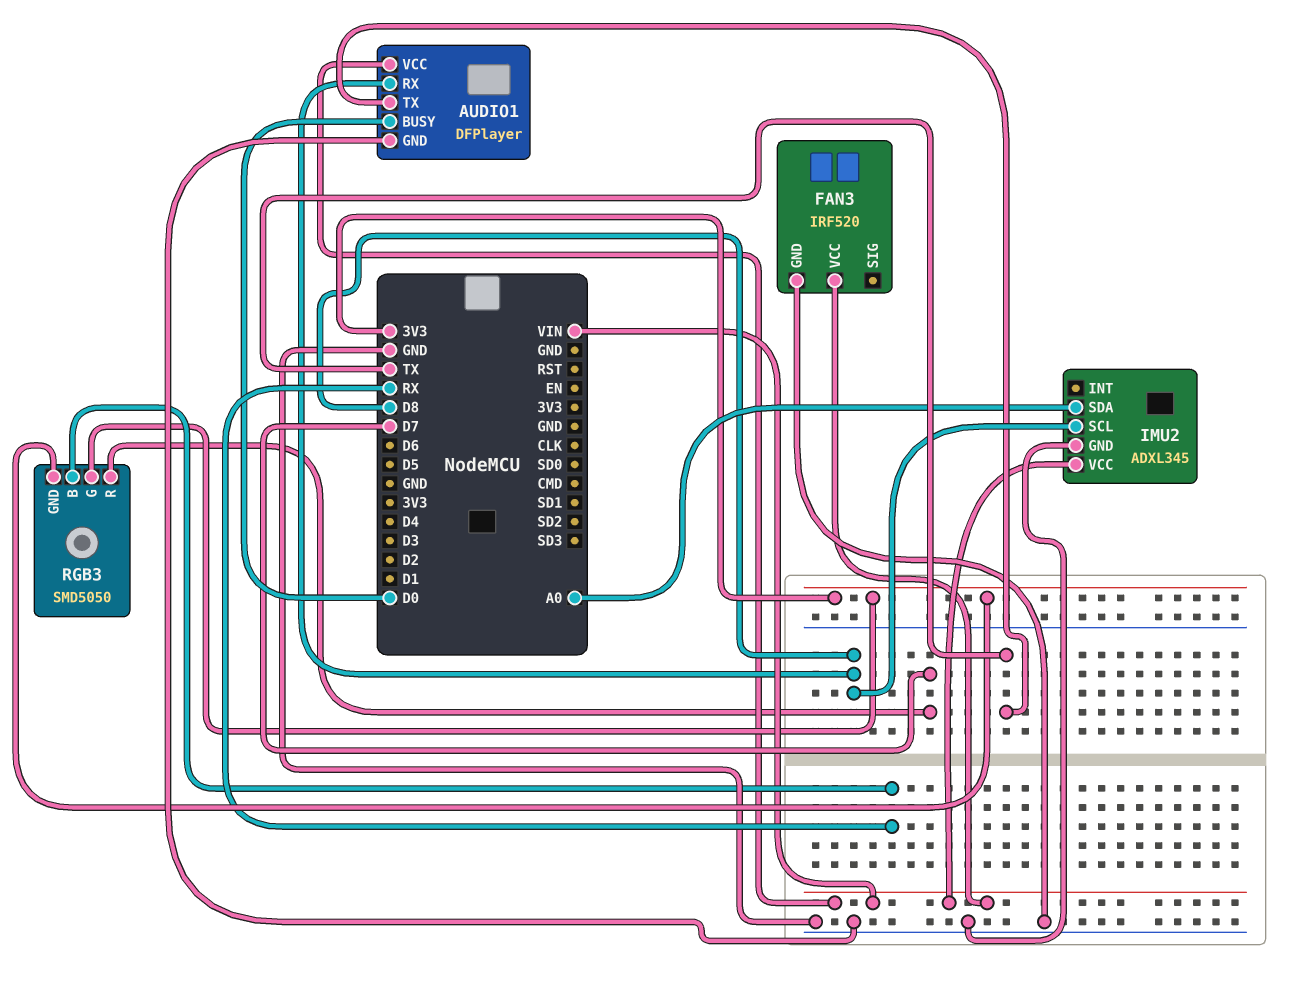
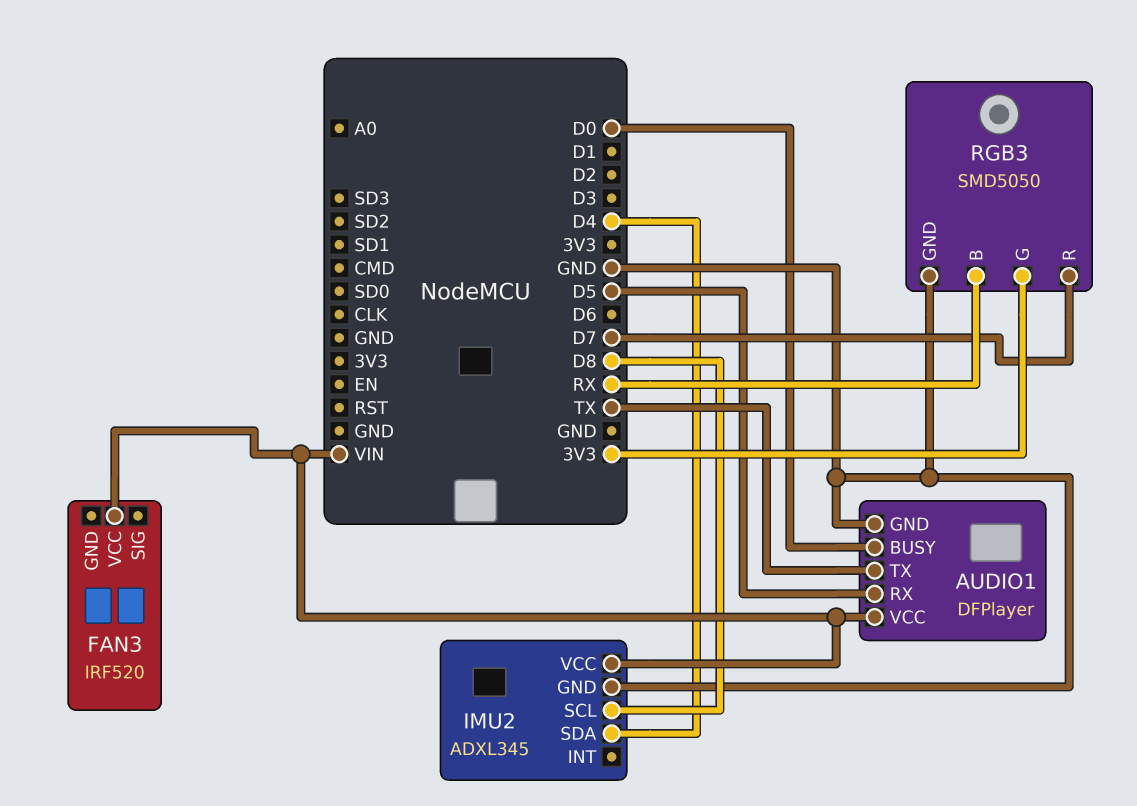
AUDIO1 pin RX: D8 -> D5
FAN3 pin GND: GND -> none
IMU2 pin SDA: A0 -> D4
RGB3 pin GND: 3V3 -> GND

